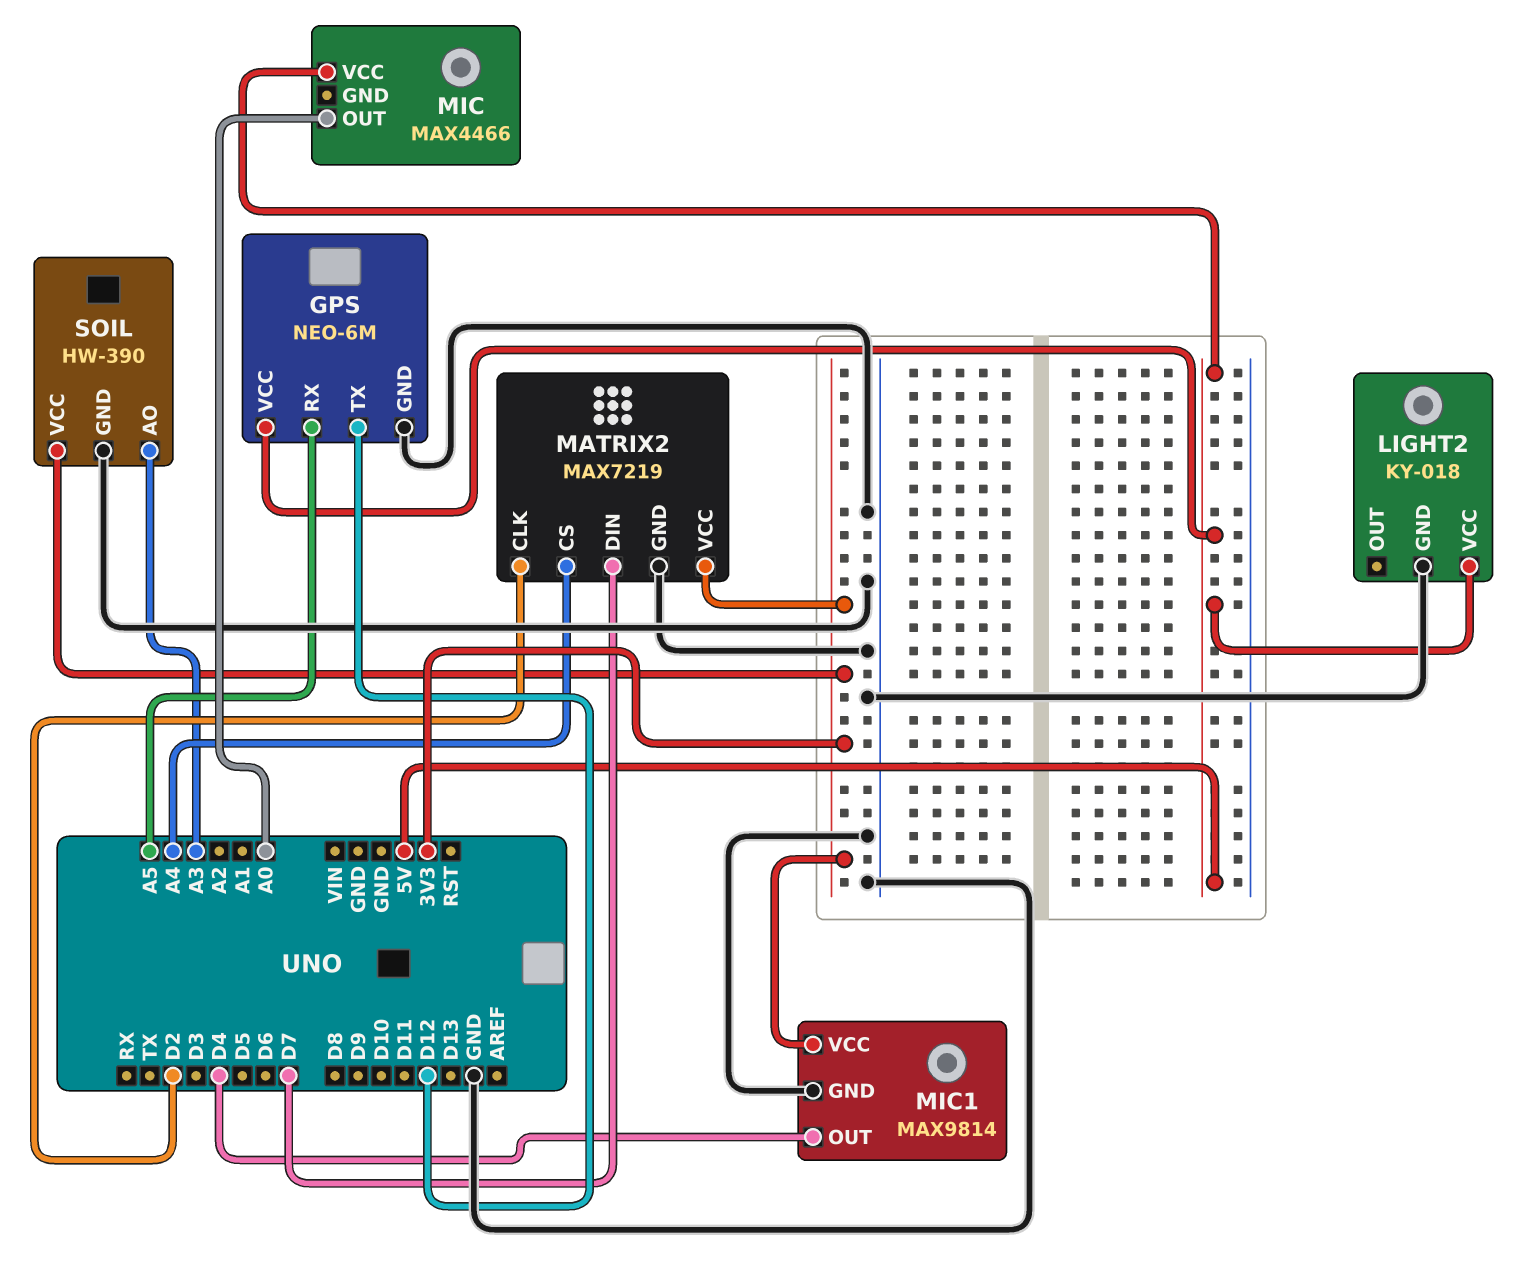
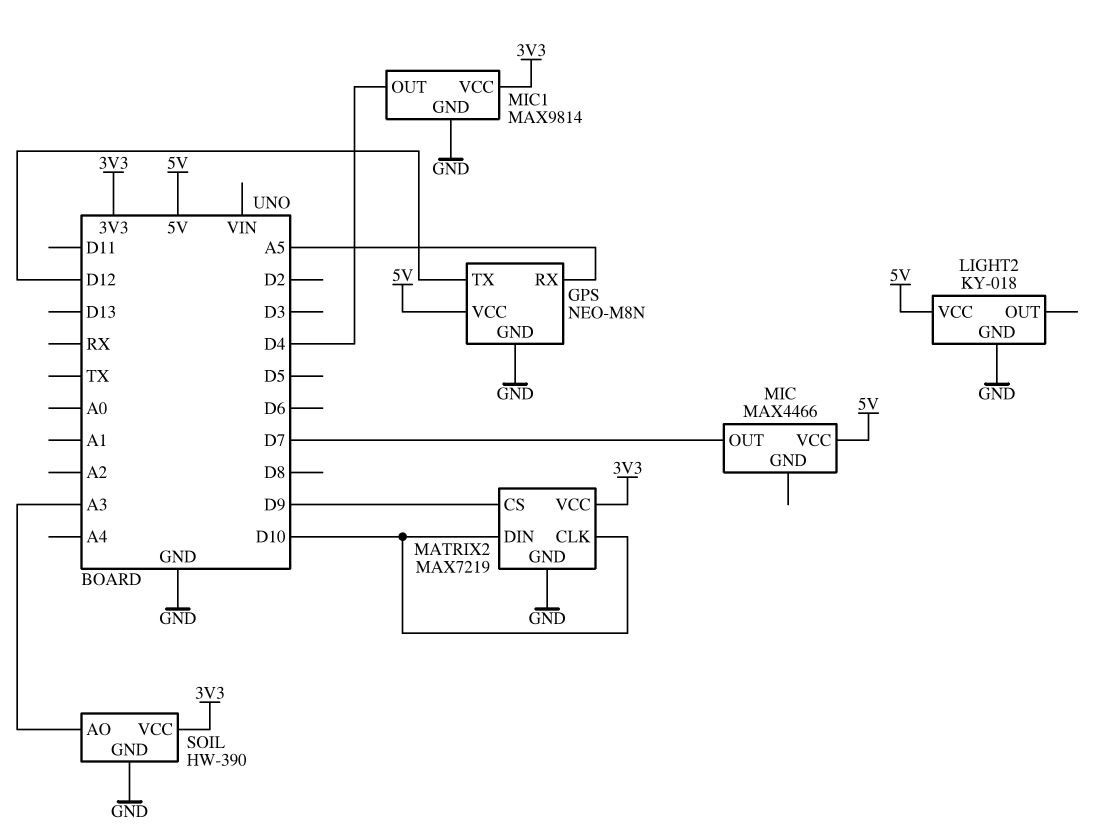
GPS: NEO-6M -> NEO-M8N
MATRIX2 pin CLK: D2 -> D10
MATRIX2 pin CS: A4 -> D9
MATRIX2 pin DIN: D7 -> D10
MIC pin OUT: A0 -> D7

